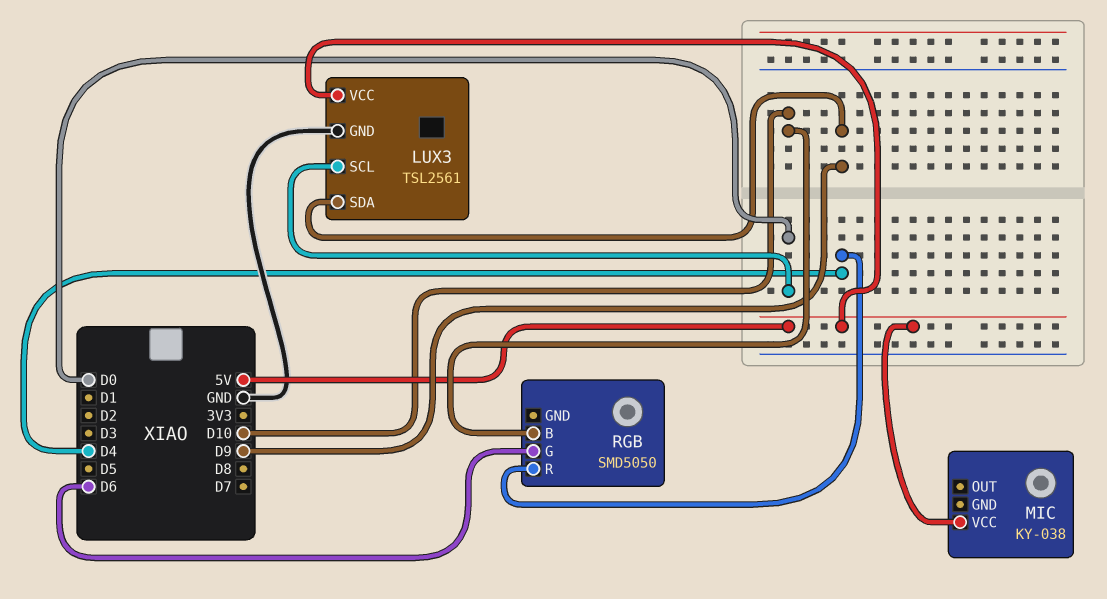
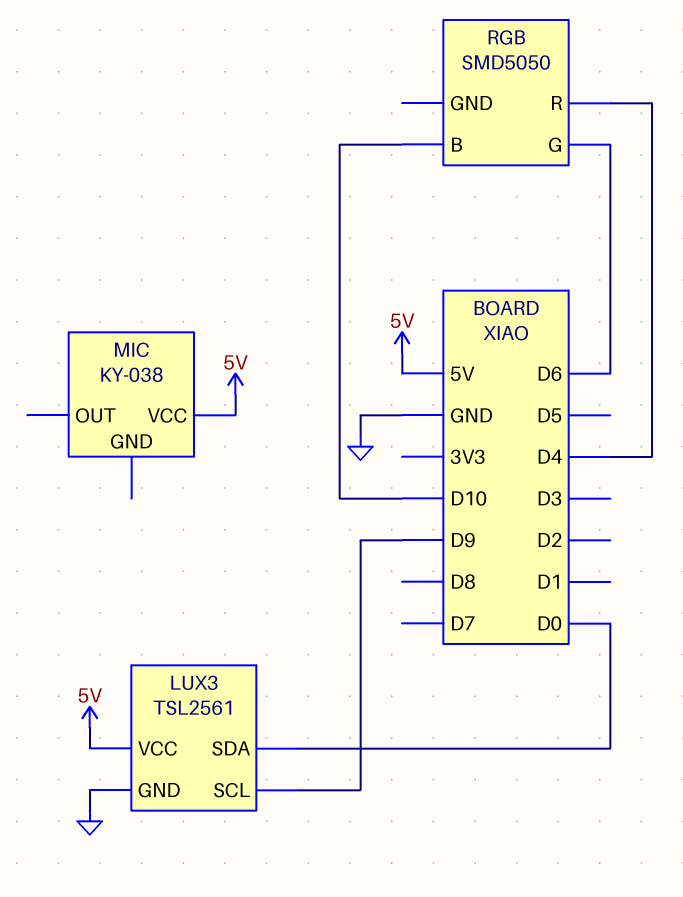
LUX3 pin SCL: D0 -> D9
LUX3 pin SDA: D9 -> D0

